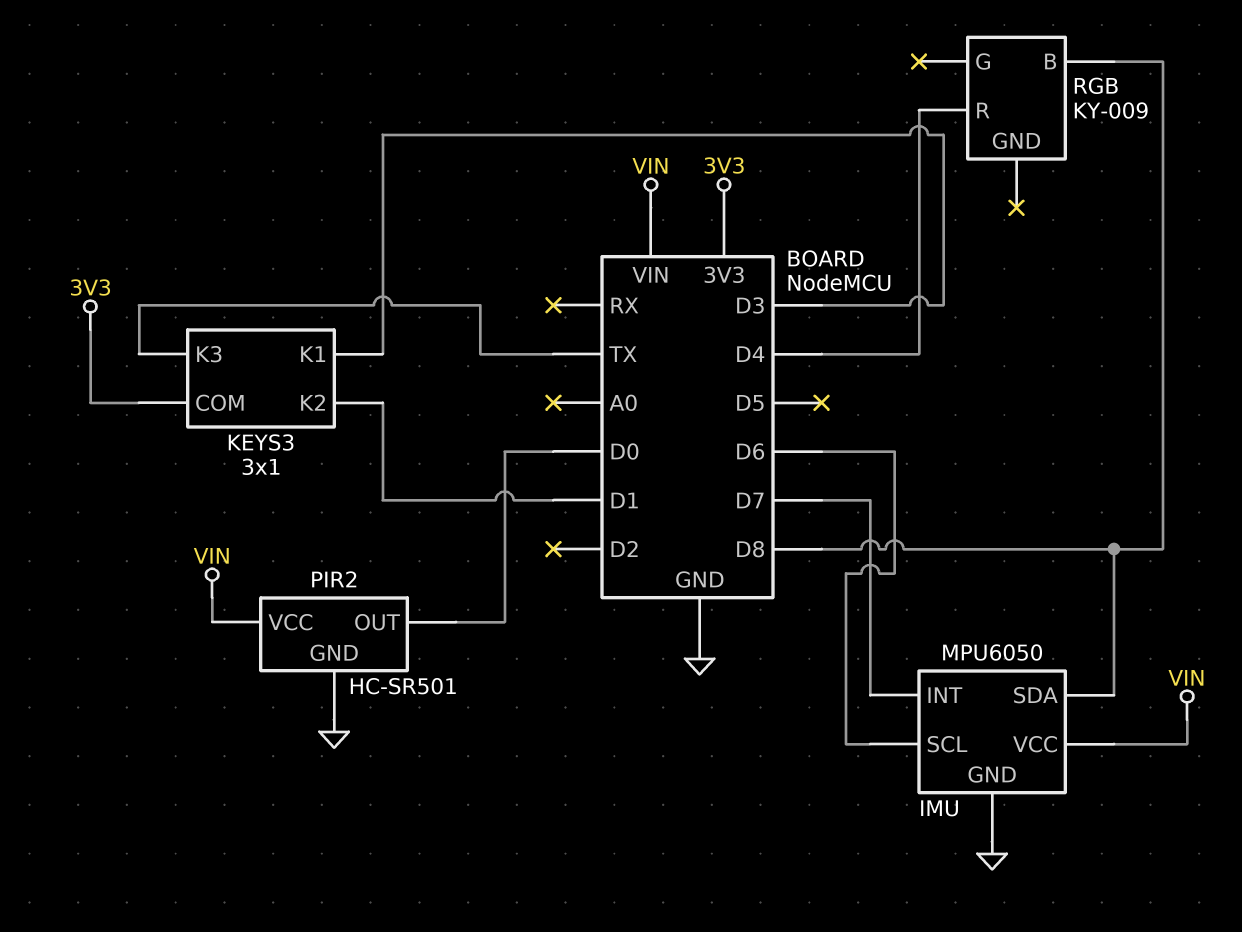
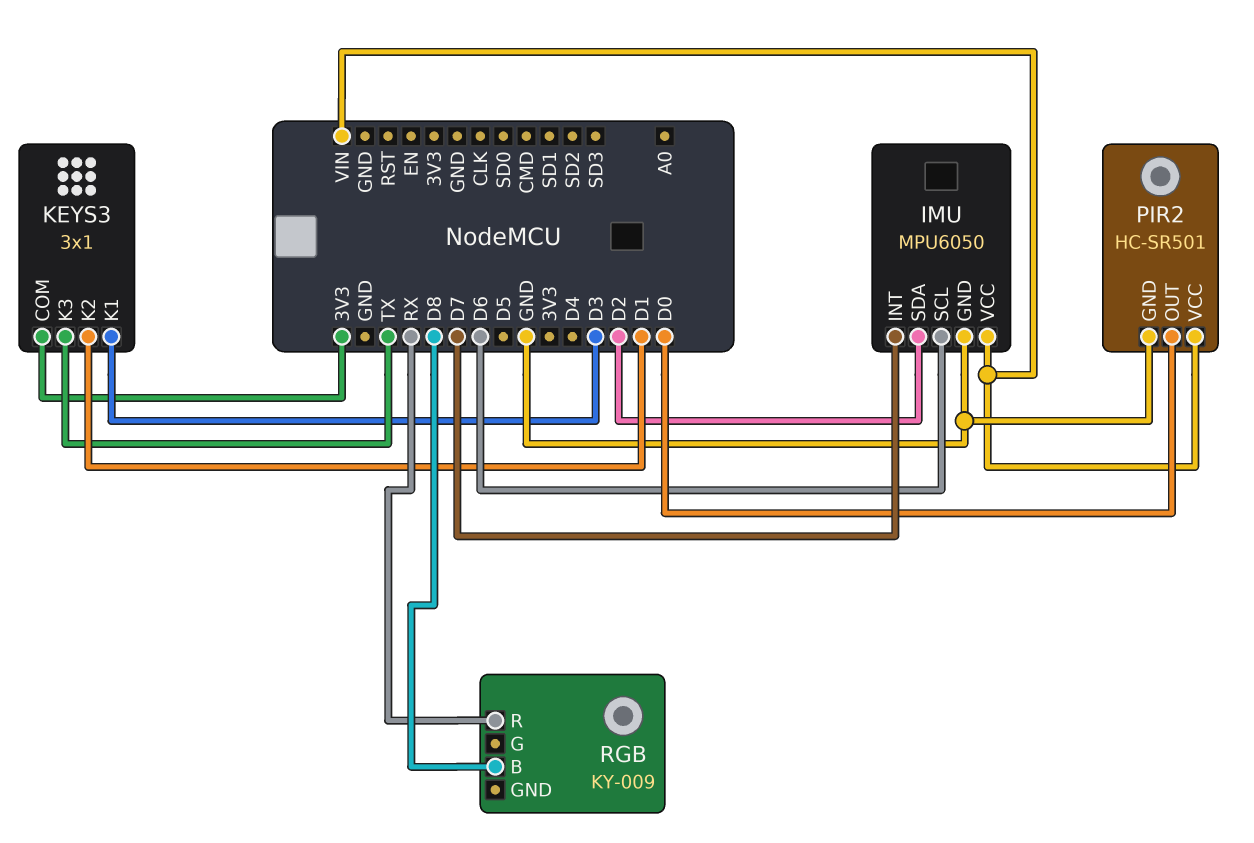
IMU pin SDA: D8 -> D2
RGB pin R: D4 -> RX

